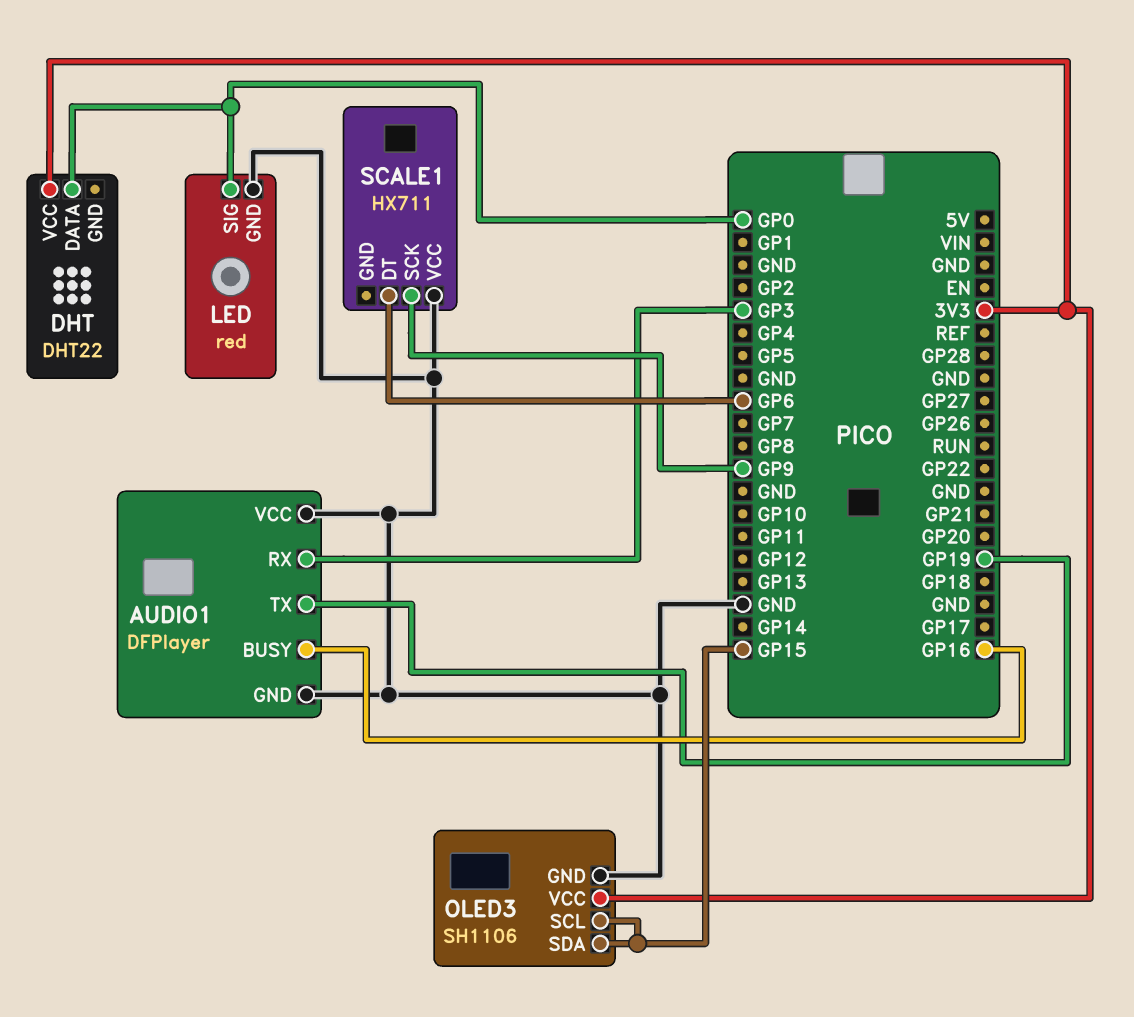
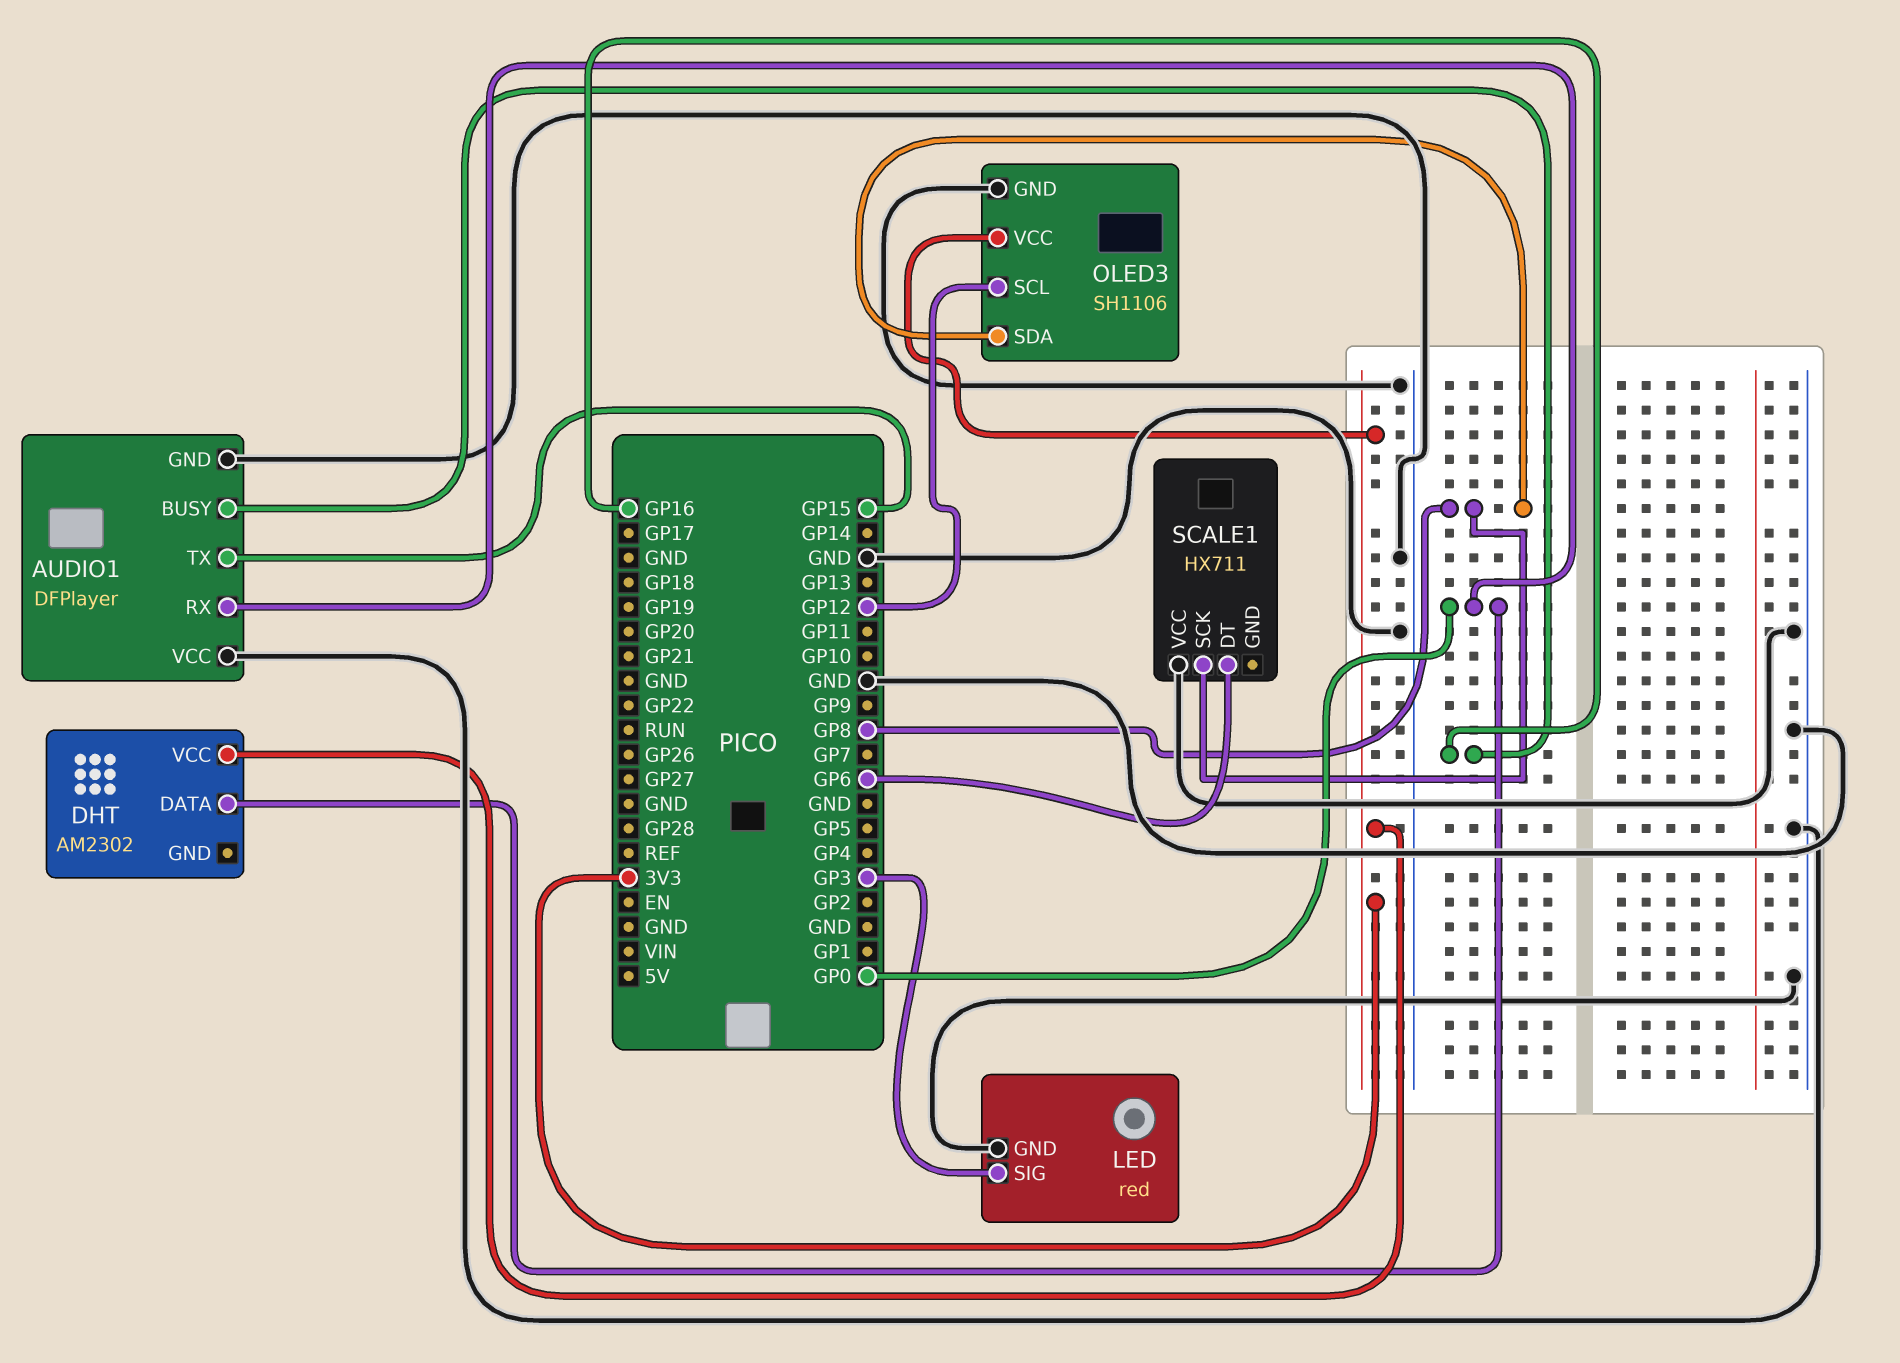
AUDIO1 pin RX: GP3 -> GP0
AUDIO1 pin TX: GP19 -> GP15
DHT: DHT22 -> AM2302
LED pin SIG: GP0 -> GP3
OLED3 pin SCL: GP15 -> GP12
OLED3 pin SDA: GP15 -> GP8
SCALE1 pin SCK: GP9 -> GP8

